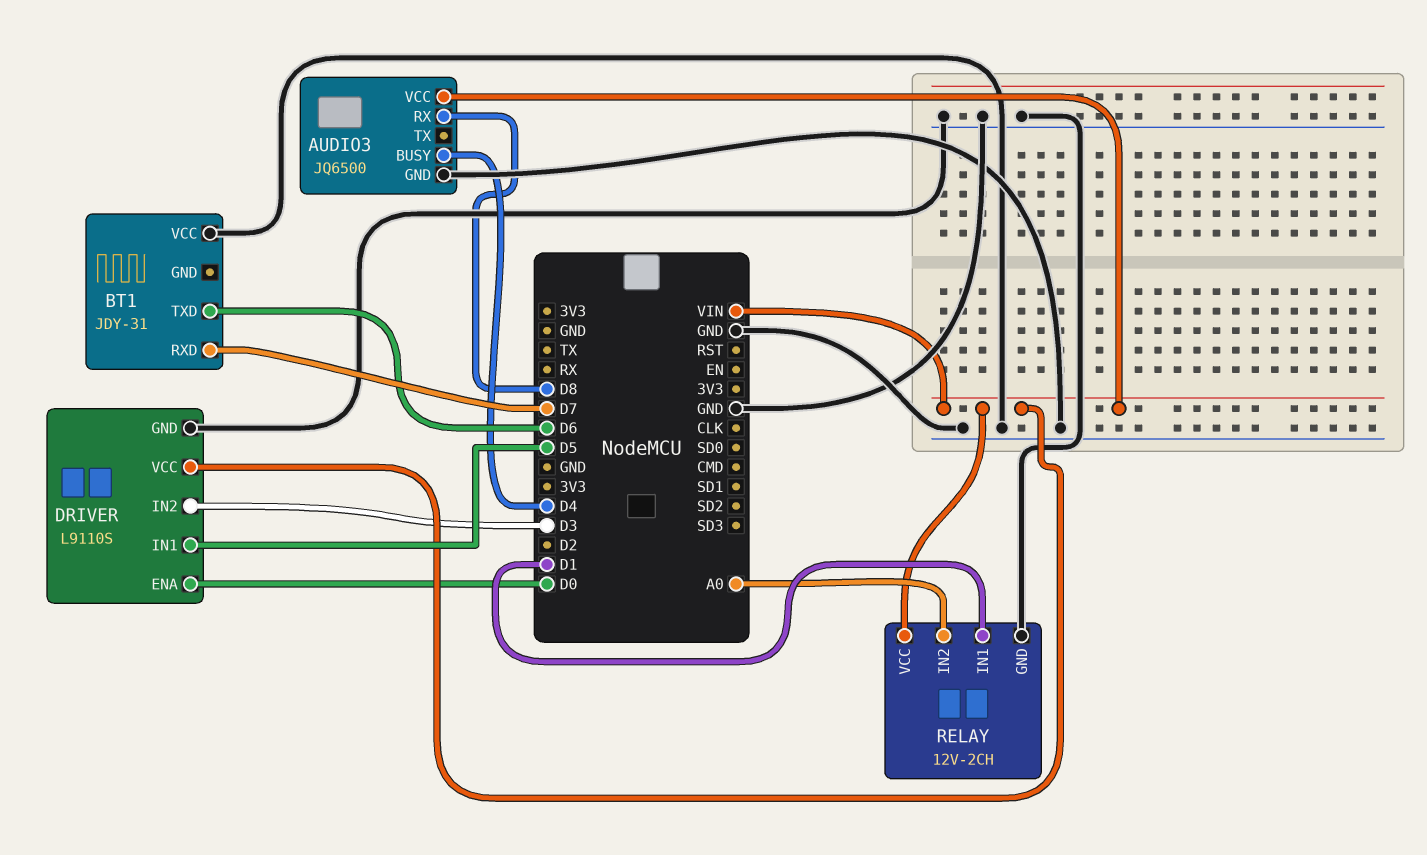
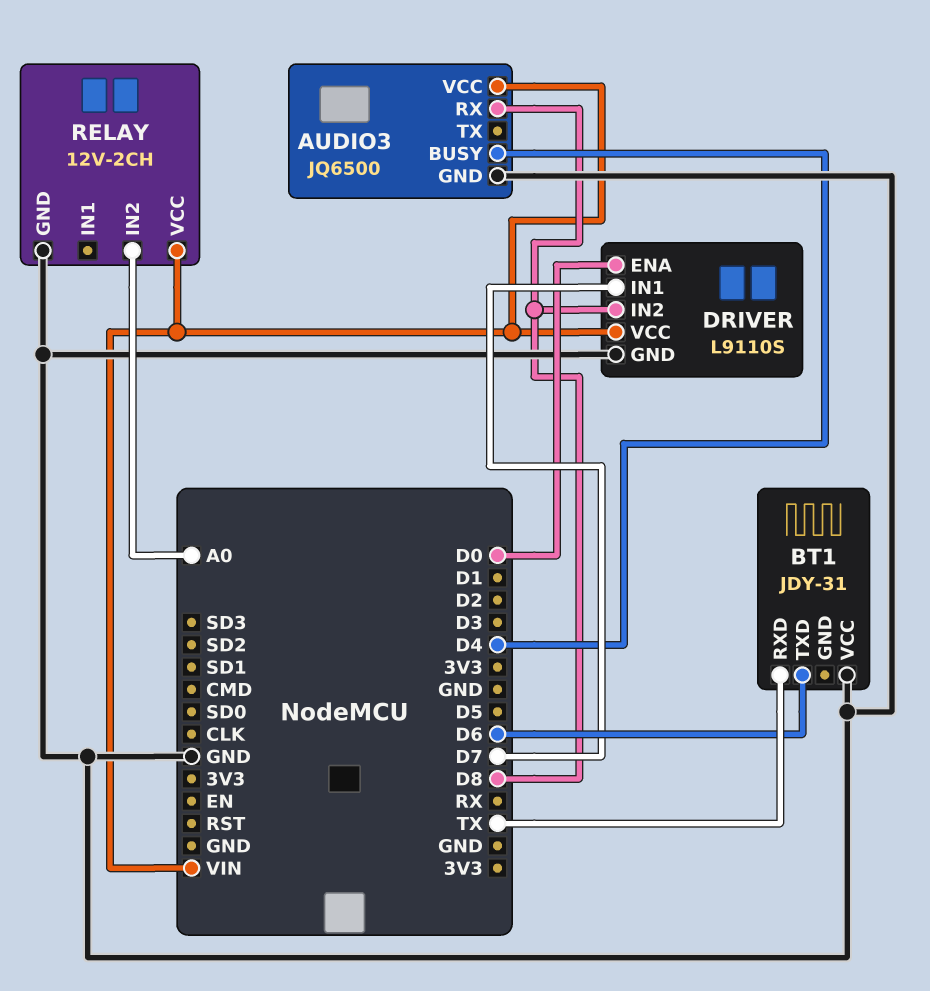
BT1 pin RXD: D7 -> TX
DRIVER pin IN1: D5 -> D7
DRIVER pin IN2: D3 -> D8
RELAY pin IN1: D1 -> none

